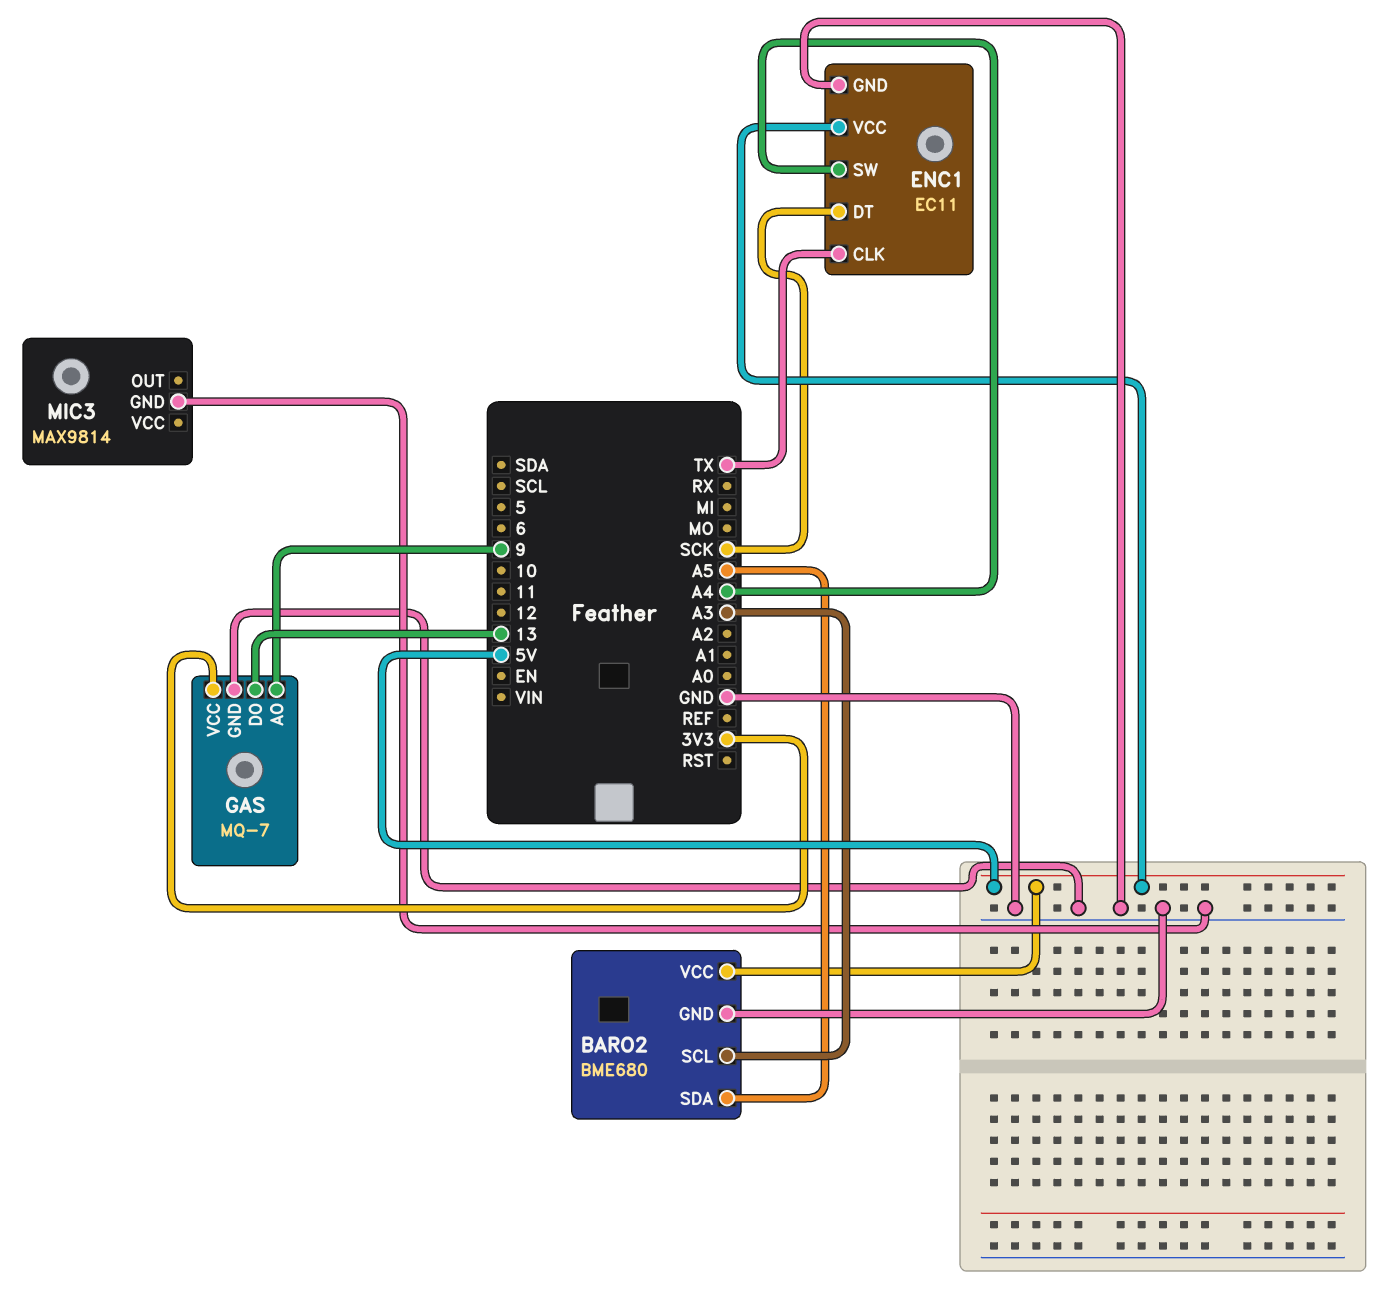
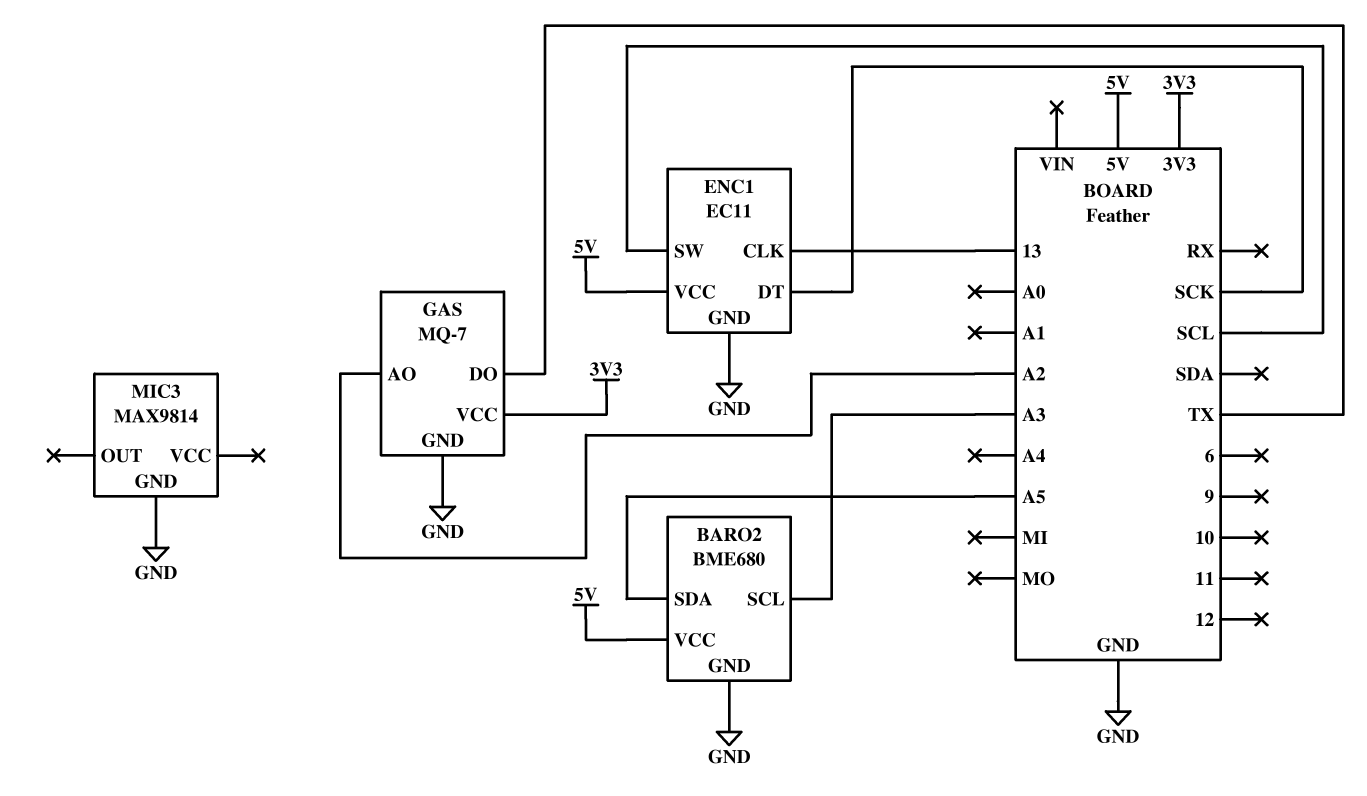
ENC1 pin CLK: TX -> 13
ENC1 pin SW: A4 -> SCL
GAS pin AO: 9 -> A2
GAS pin DO: 13 -> TX

